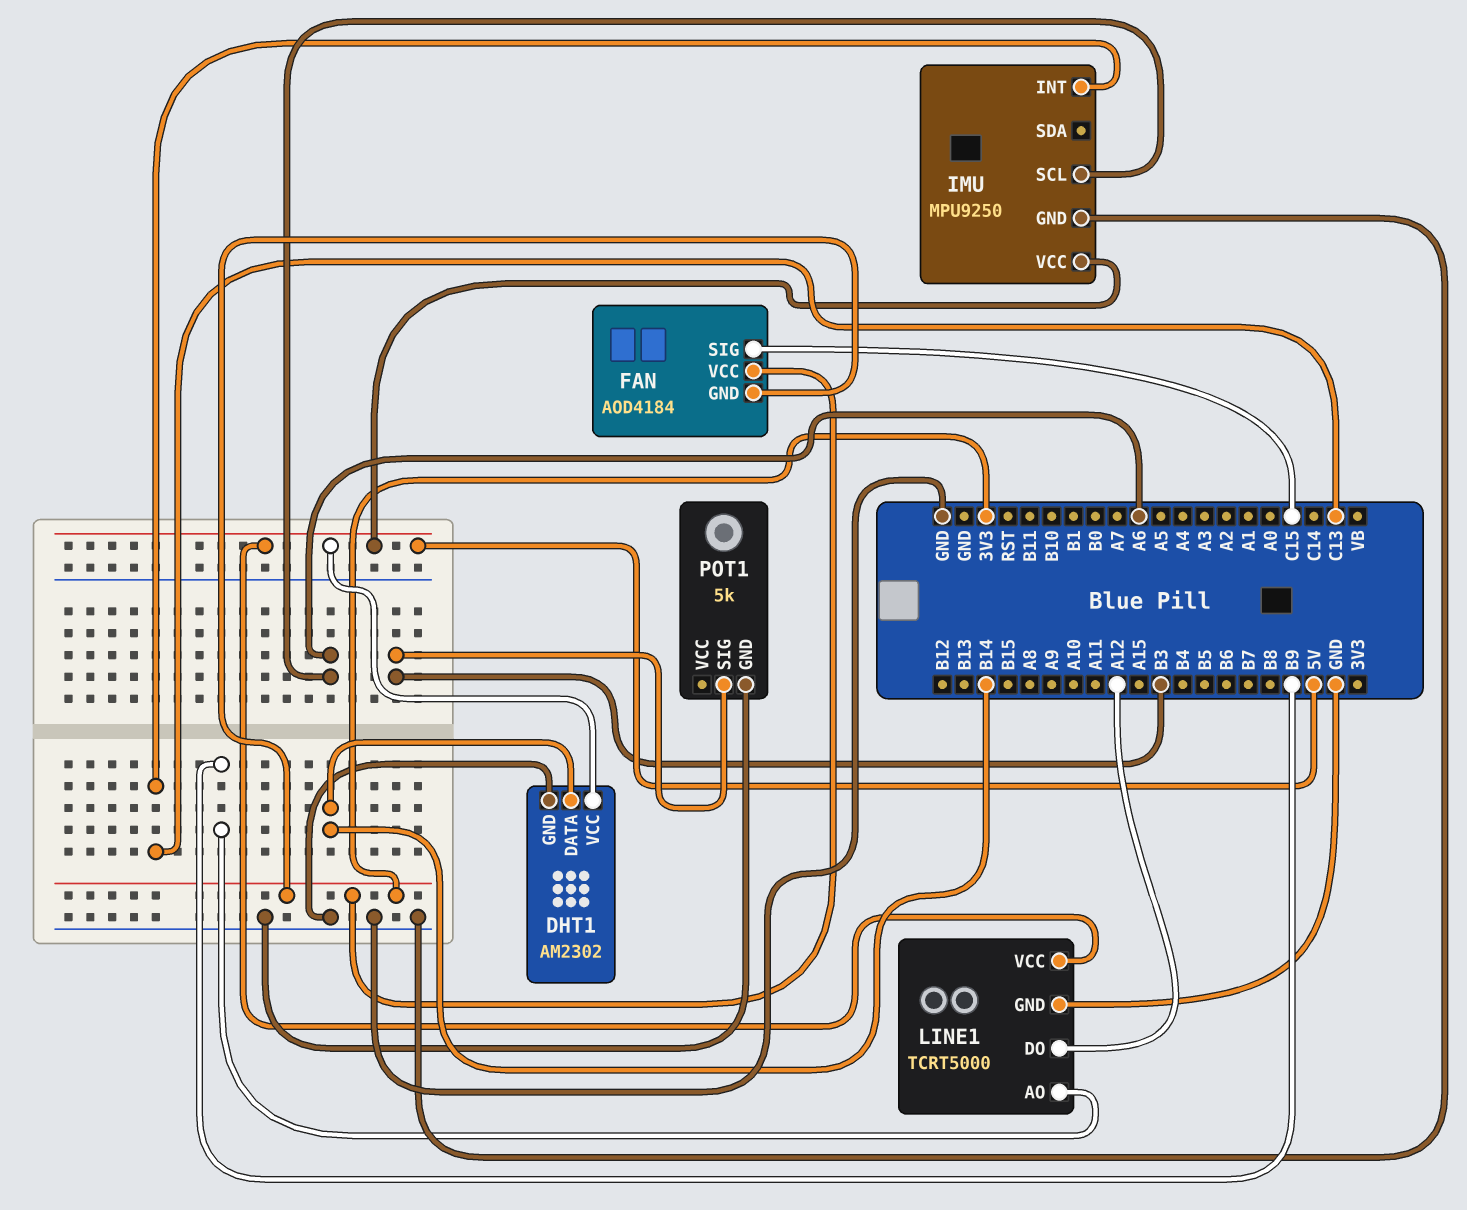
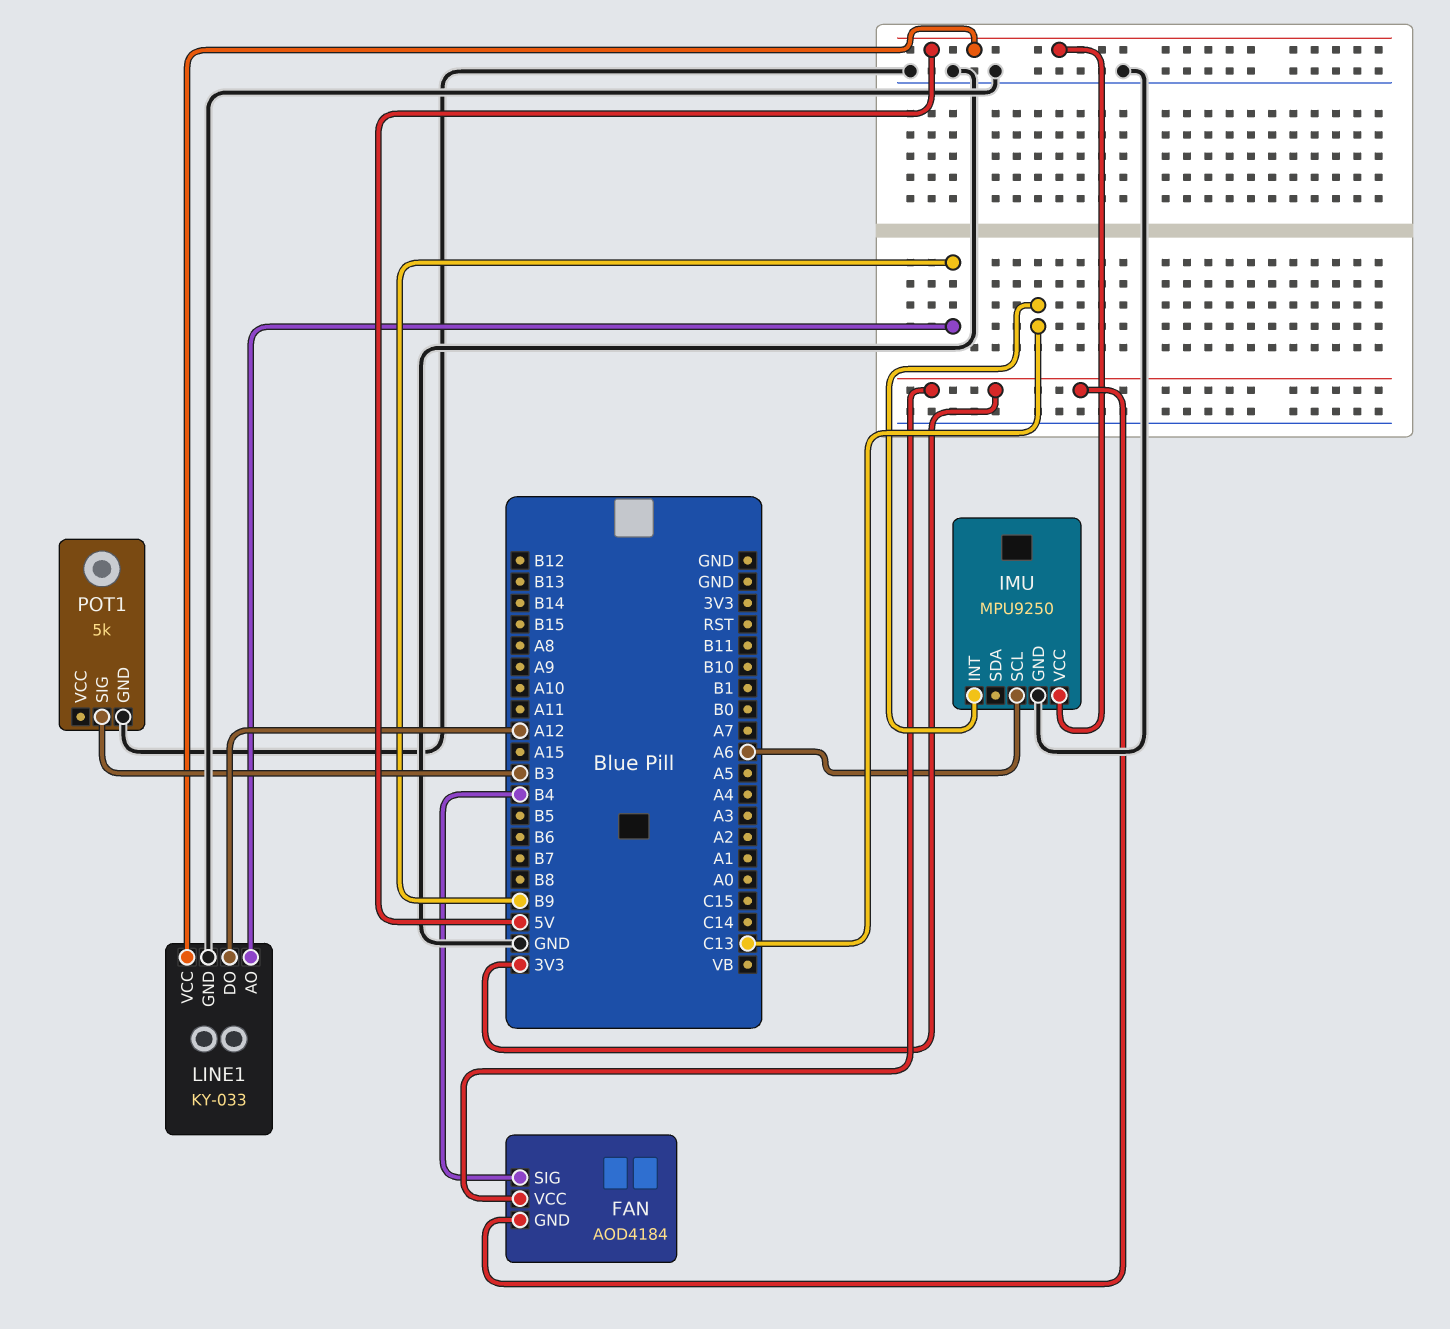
DHT1: AM2302 -> none
DHT1 pin DATA: B14 -> none
DHT1 pin GND: GND -> none
DHT1 pin VCC: 5V -> none
FAN pin SIG: C15 -> B4
LINE1: TCRT5000 -> KY-033

